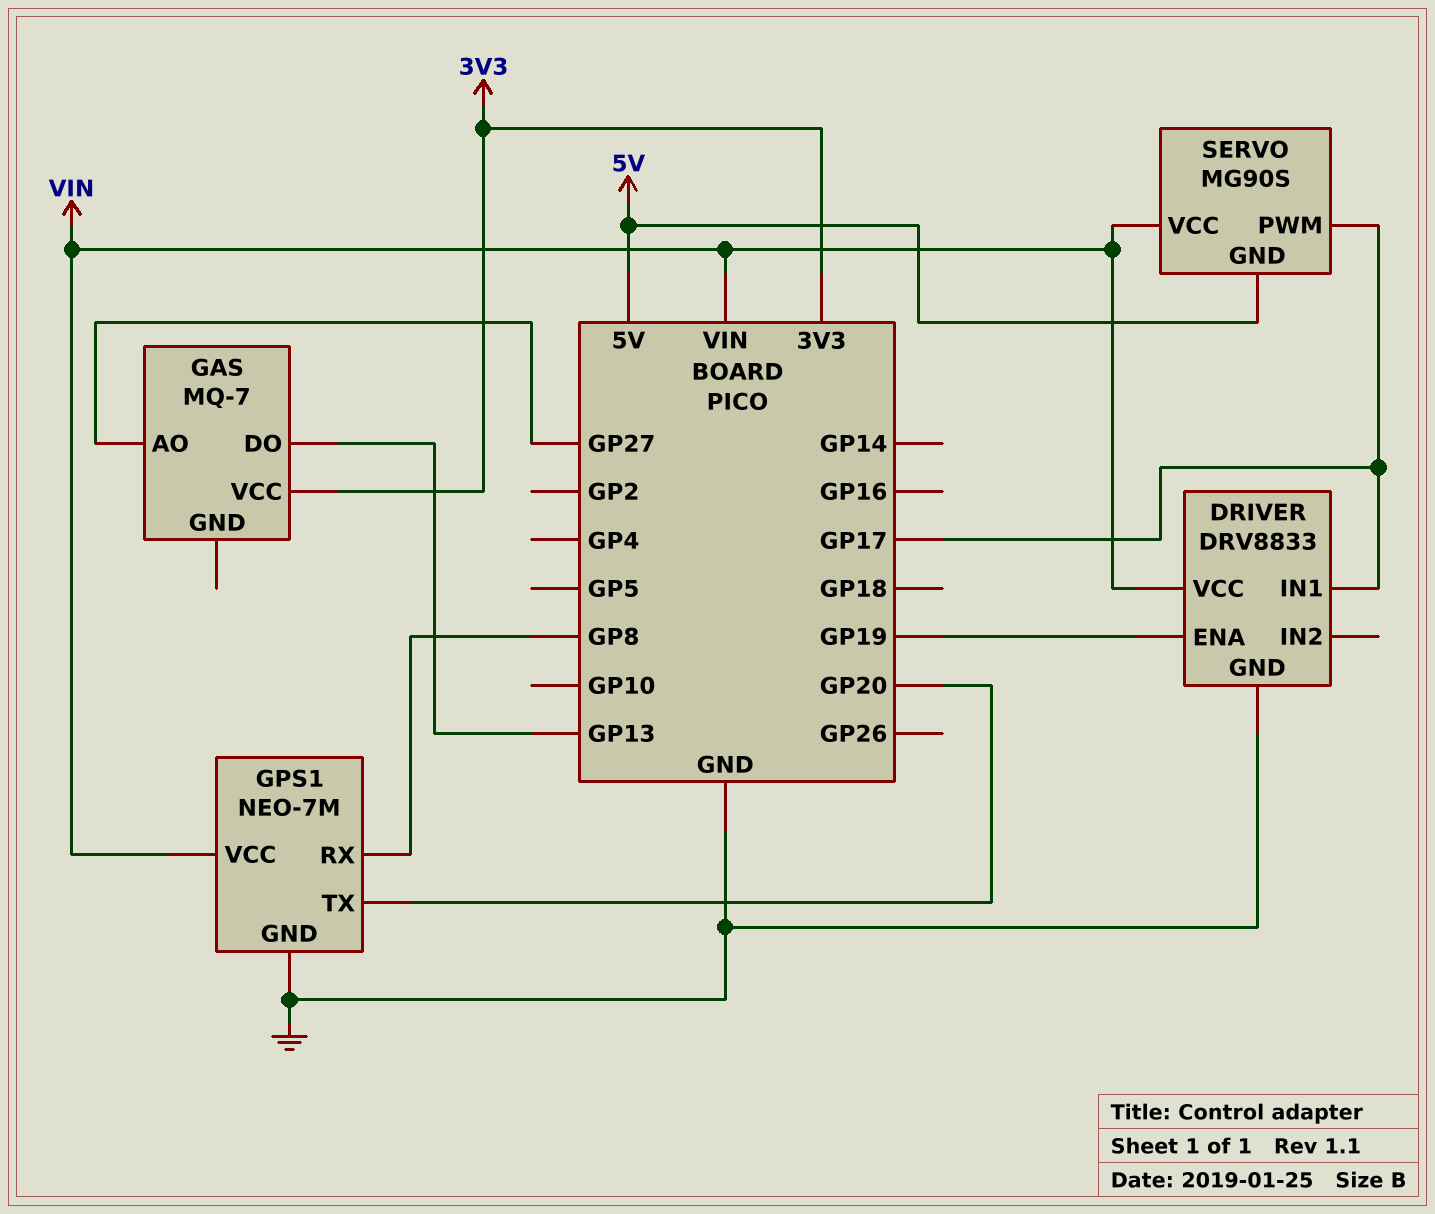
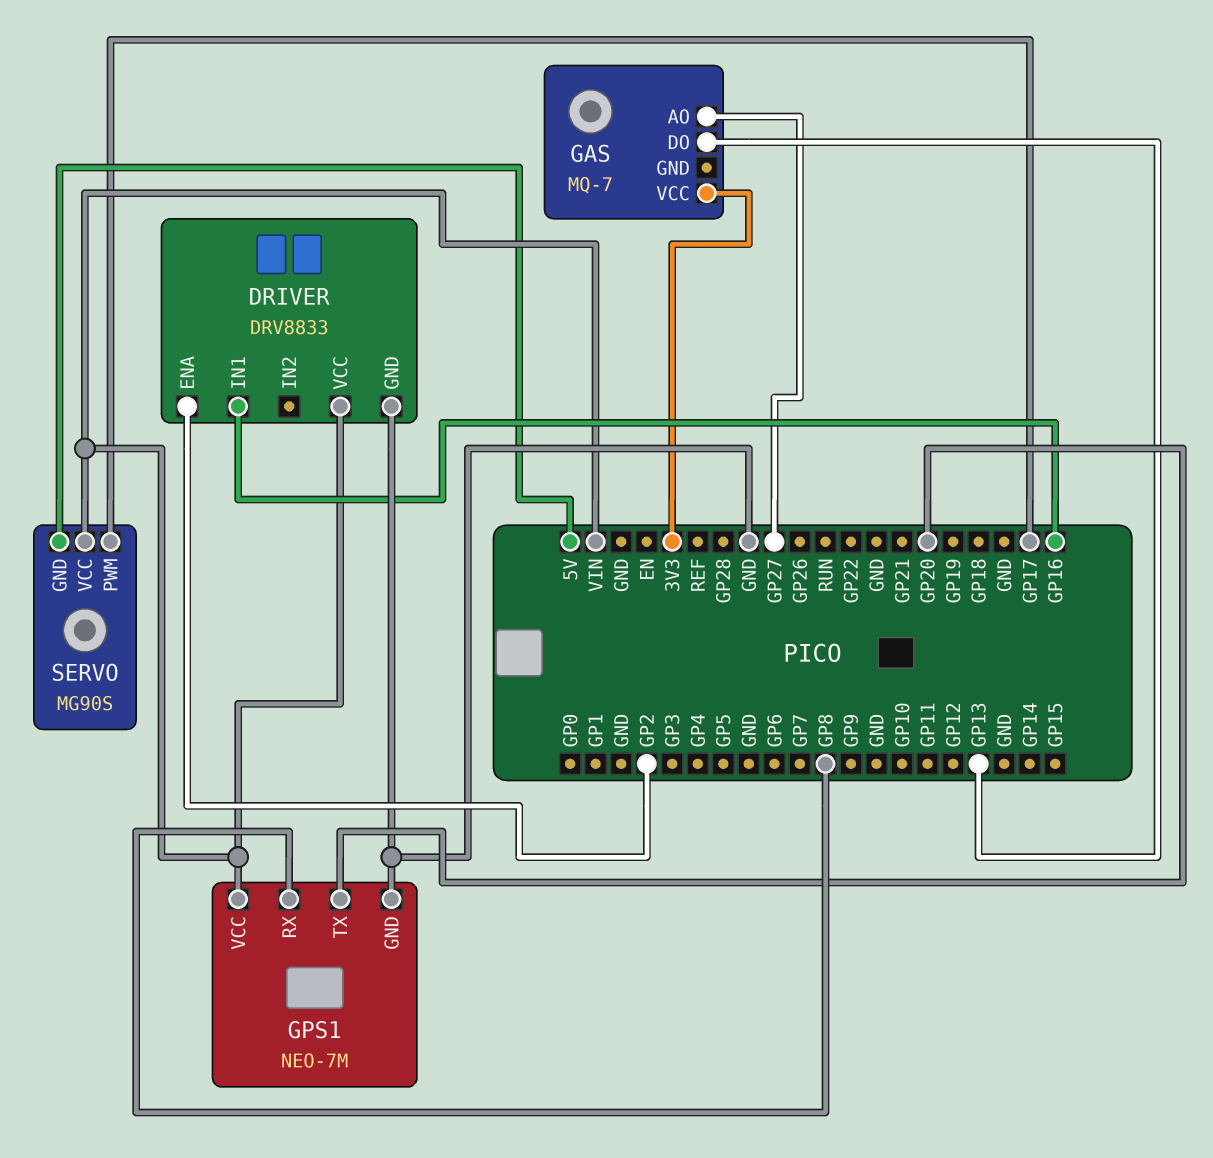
DRIVER pin ENA: GP19 -> GP2
DRIVER pin IN1: GP17 -> GP16

